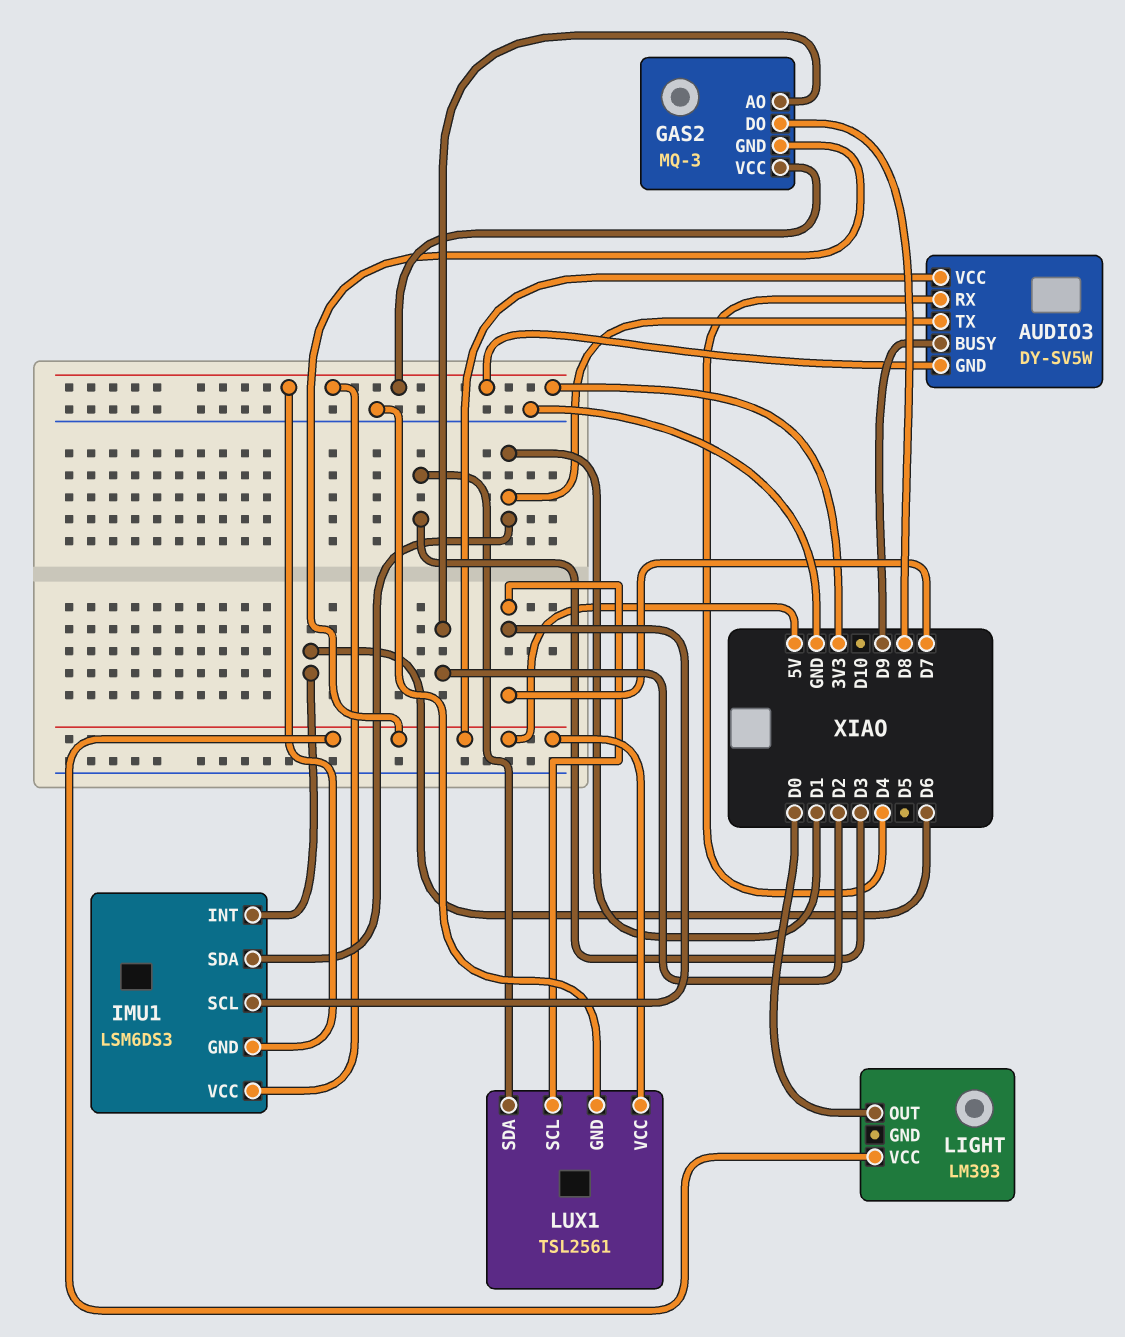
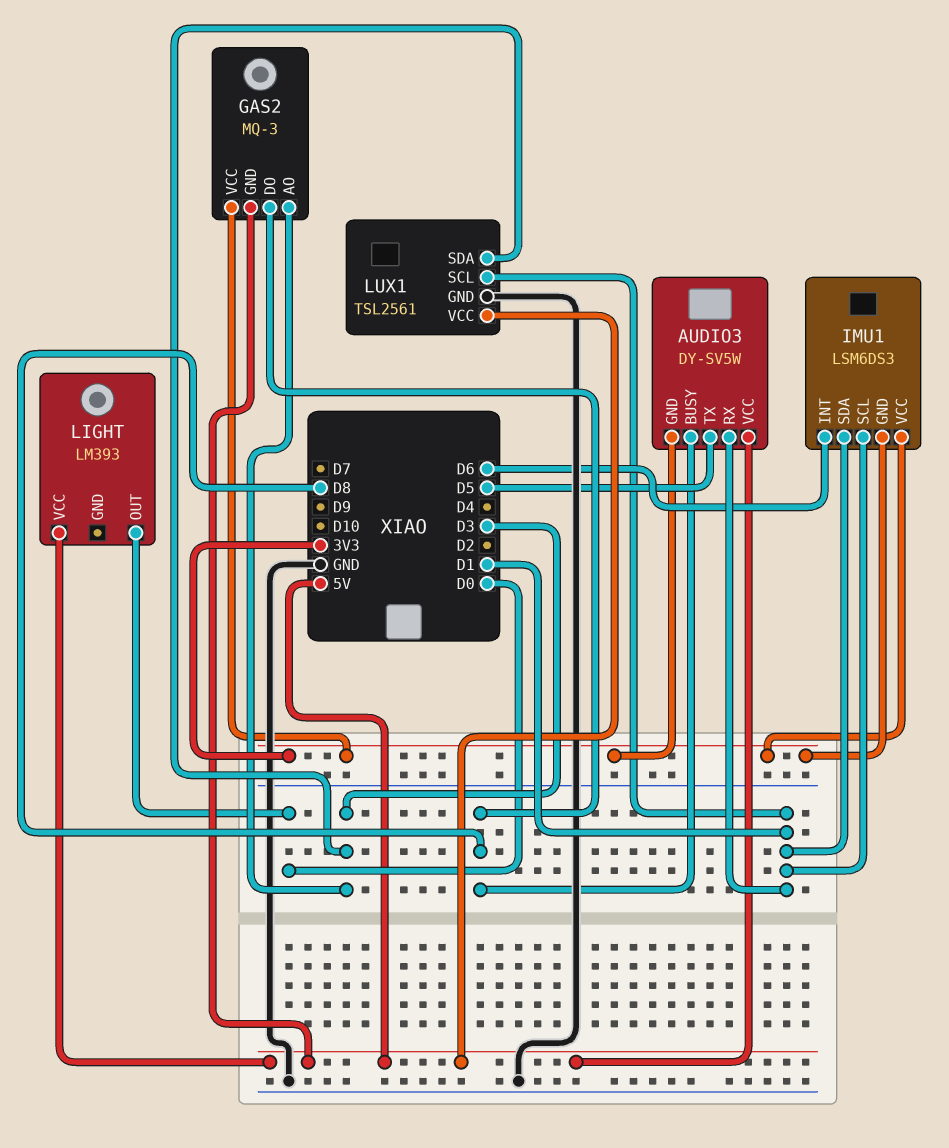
AUDIO3 pin BUSY: D9 -> D8
AUDIO3 pin RX: D4 -> D1
AUDIO3 pin TX: D1 -> D5
GAS2 pin AO: D2 -> D3
IMU1 pin SCL: D7 -> D1
LUX1 pin SCL: D7 -> D1

